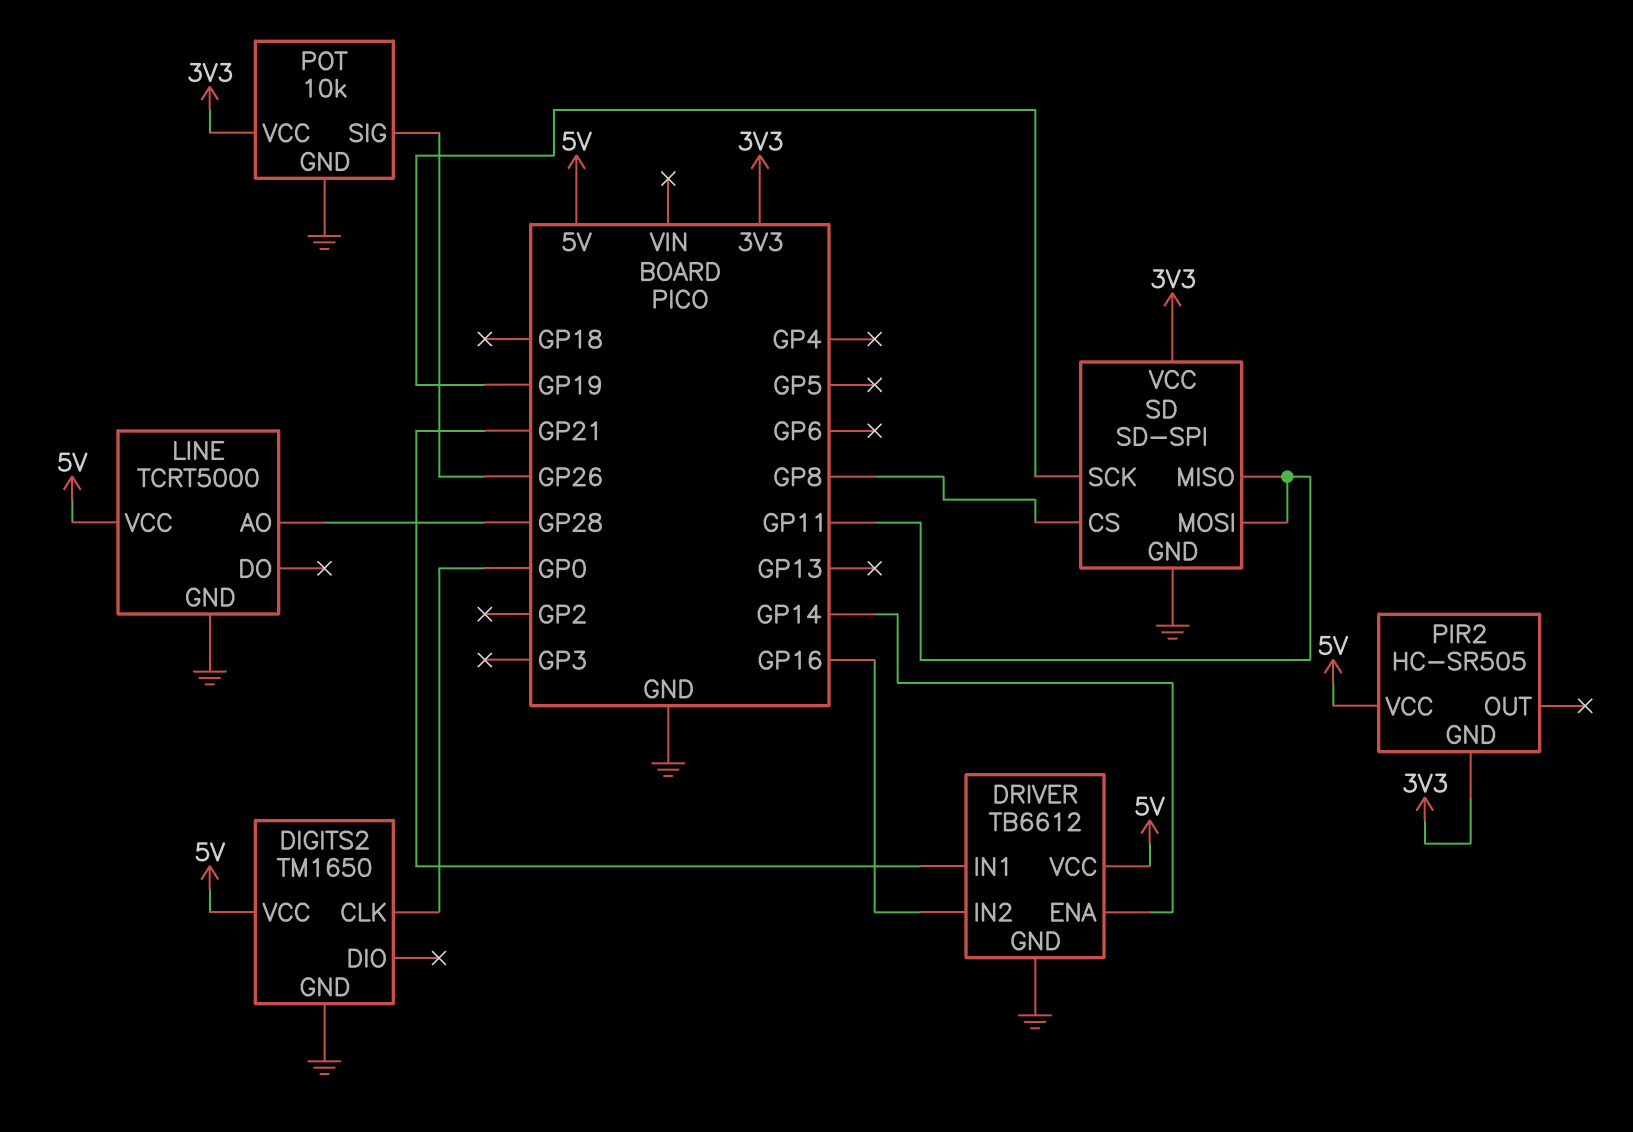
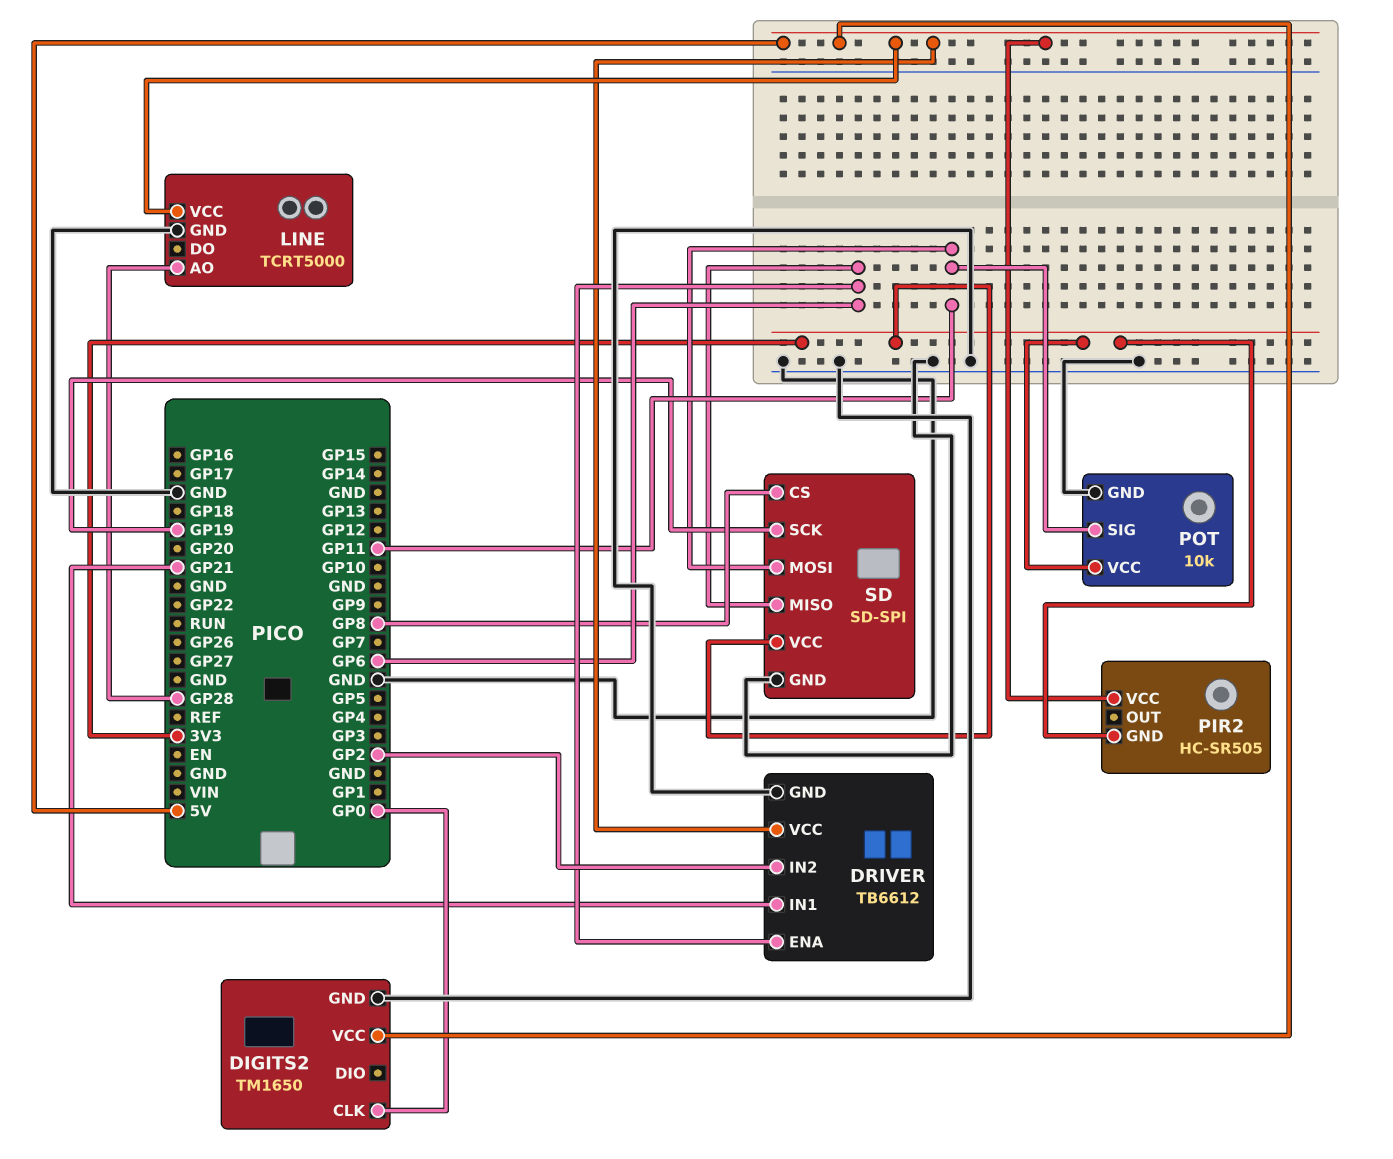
DRIVER pin ENA: GP14 -> GP6
DRIVER pin IN2: GP16 -> GP2
POT pin SIG: GP26 -> GP11
SD pin MISO: GP11 -> GP6

